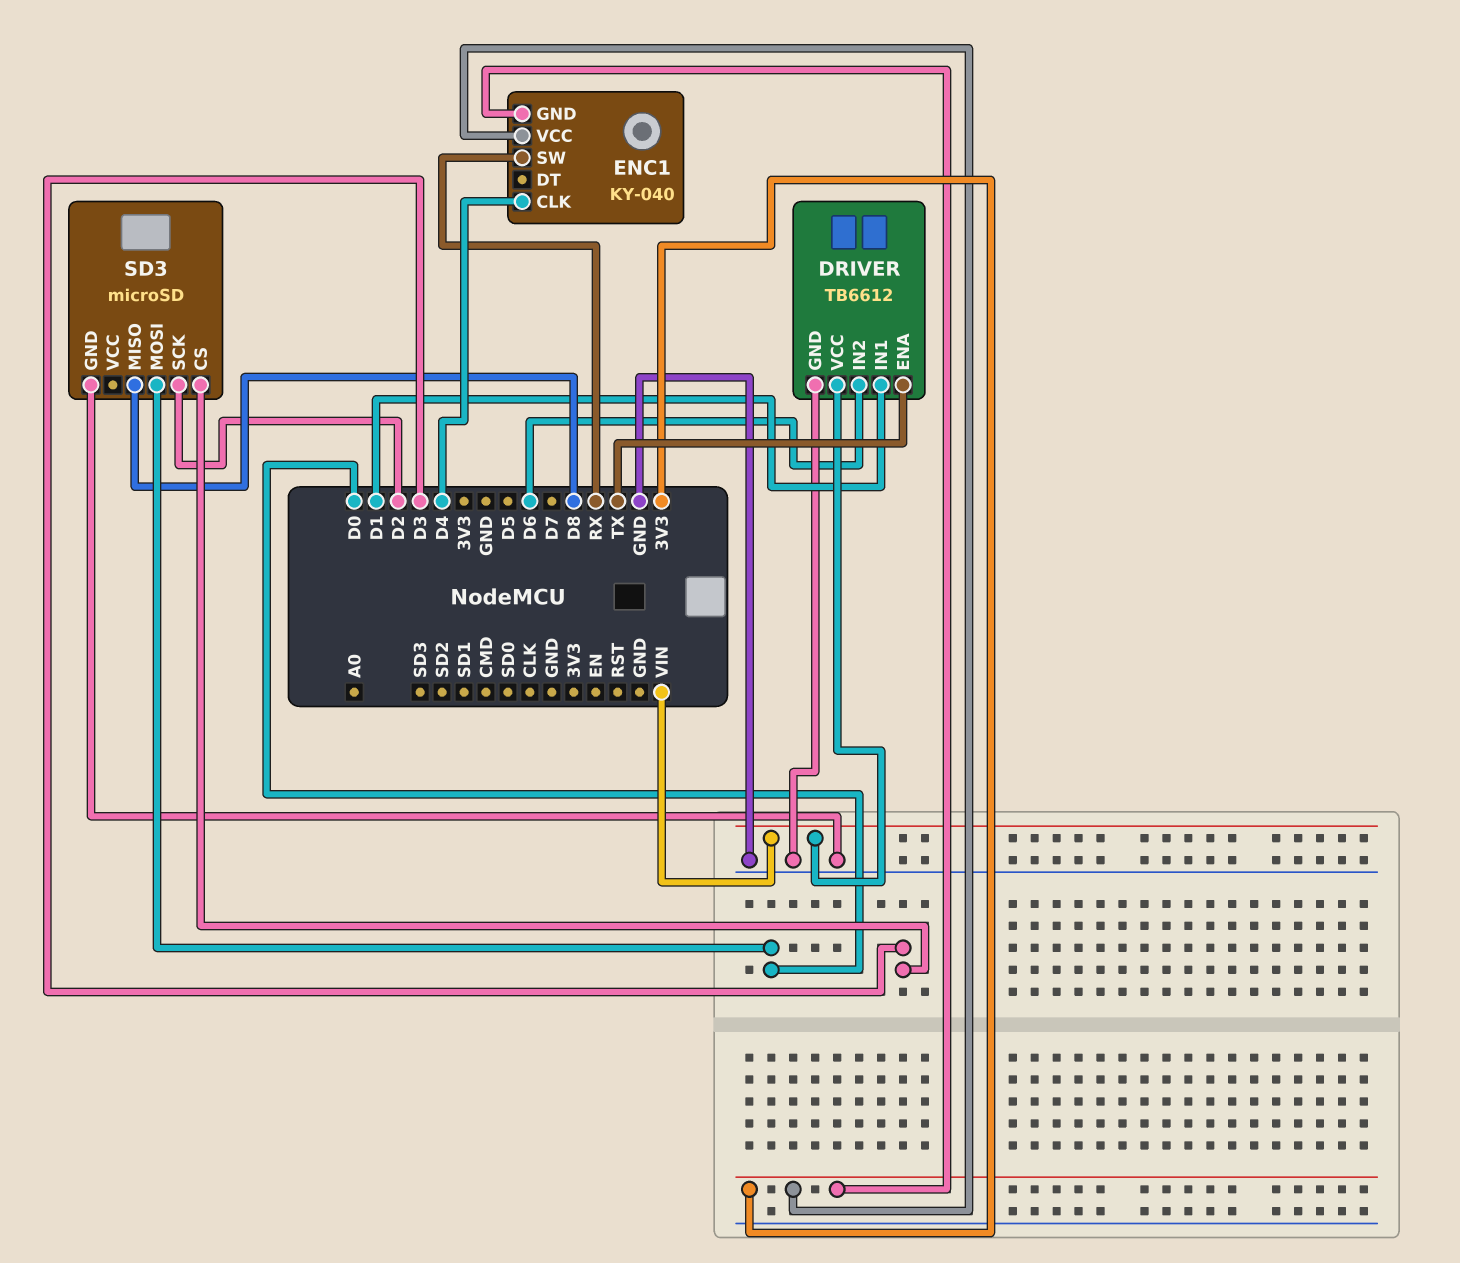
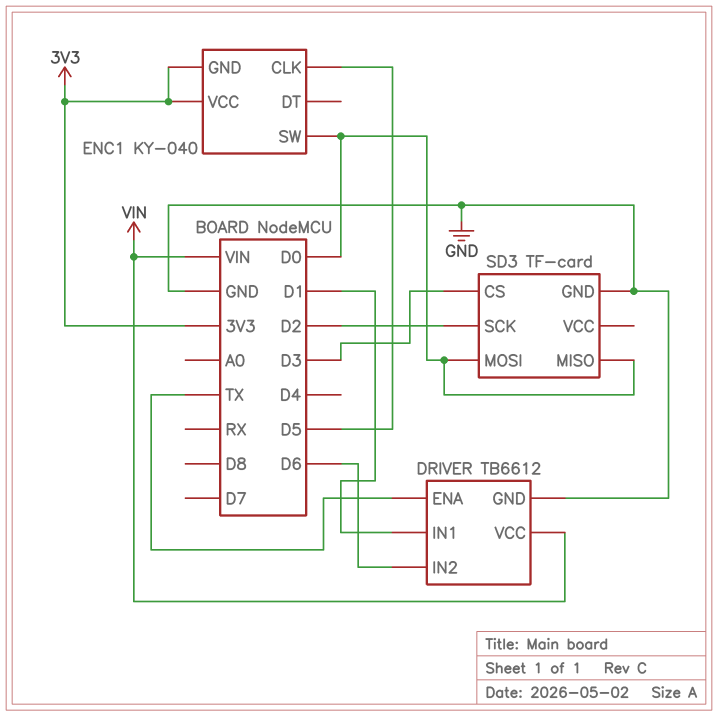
ENC1 pin CLK: D4 -> D5
ENC1 pin SW: RX -> D0
SD3: microSD -> TF-card
SD3 pin MISO: D8 -> D0

